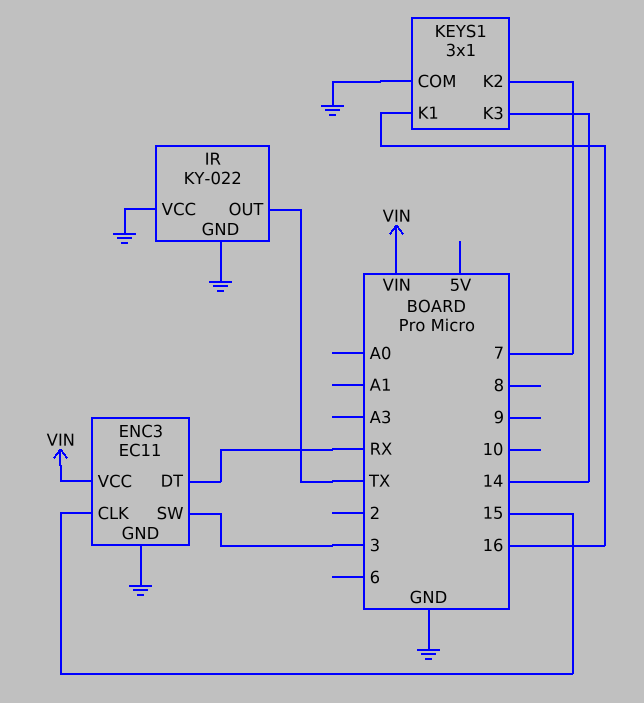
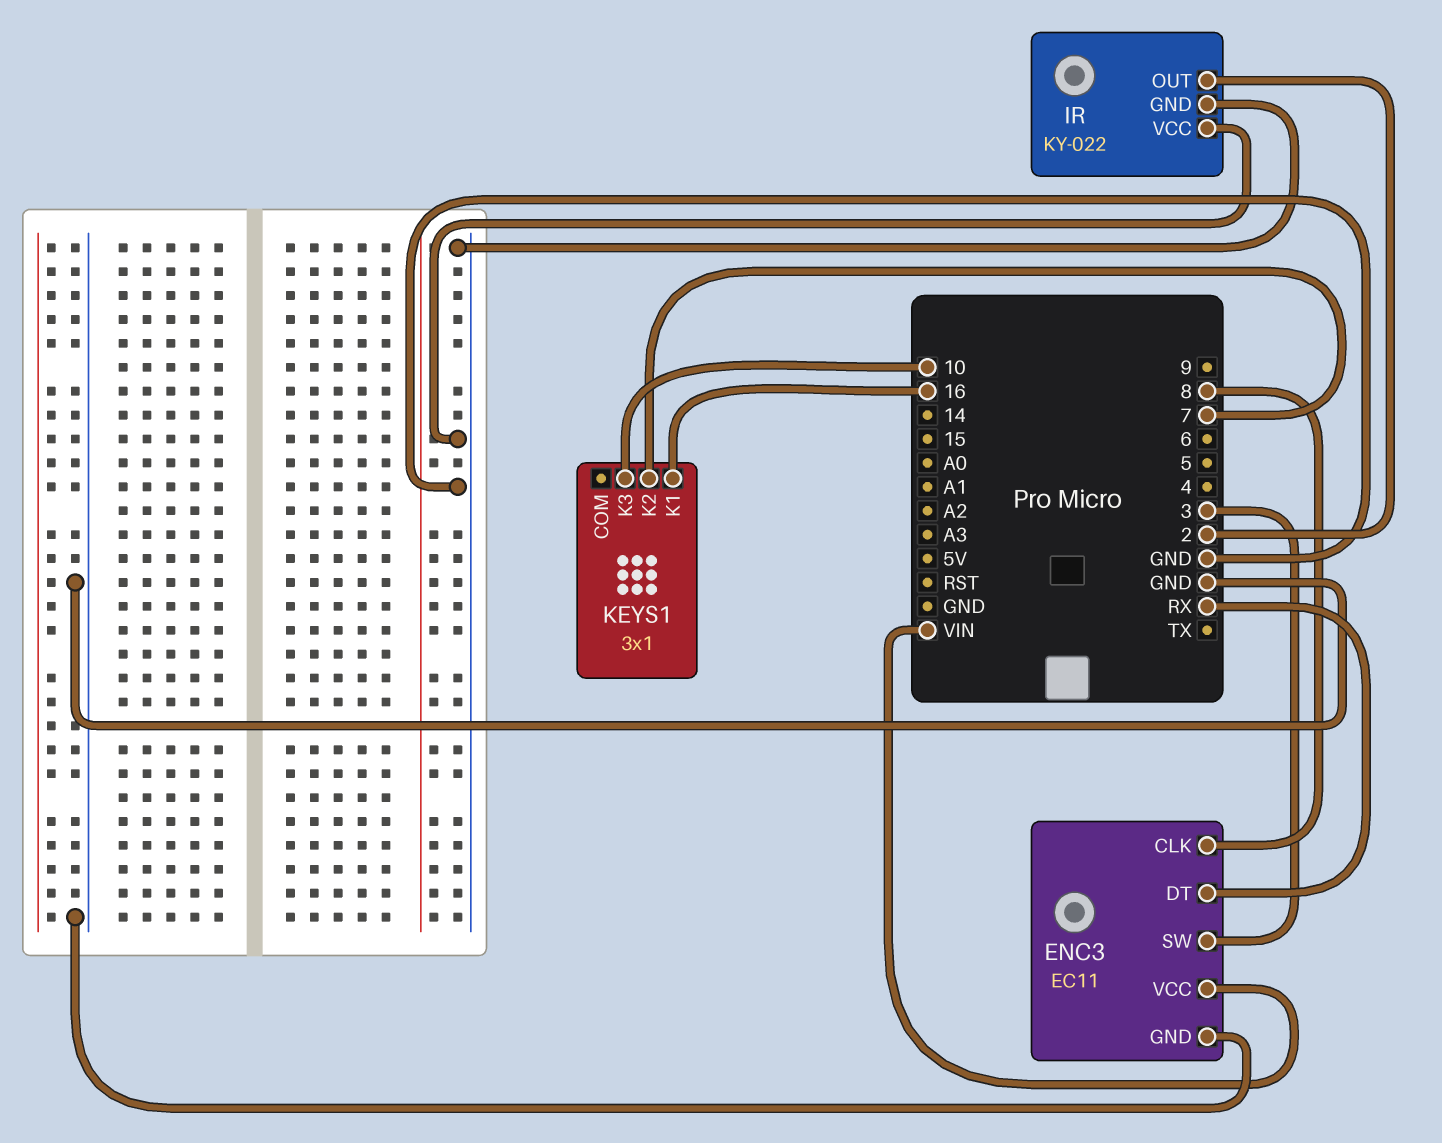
ENC3 pin CLK: 15 -> 8
IR pin OUT: TX -> 2
KEYS1 pin COM: GND -> none
KEYS1 pin K3: 14 -> 10

